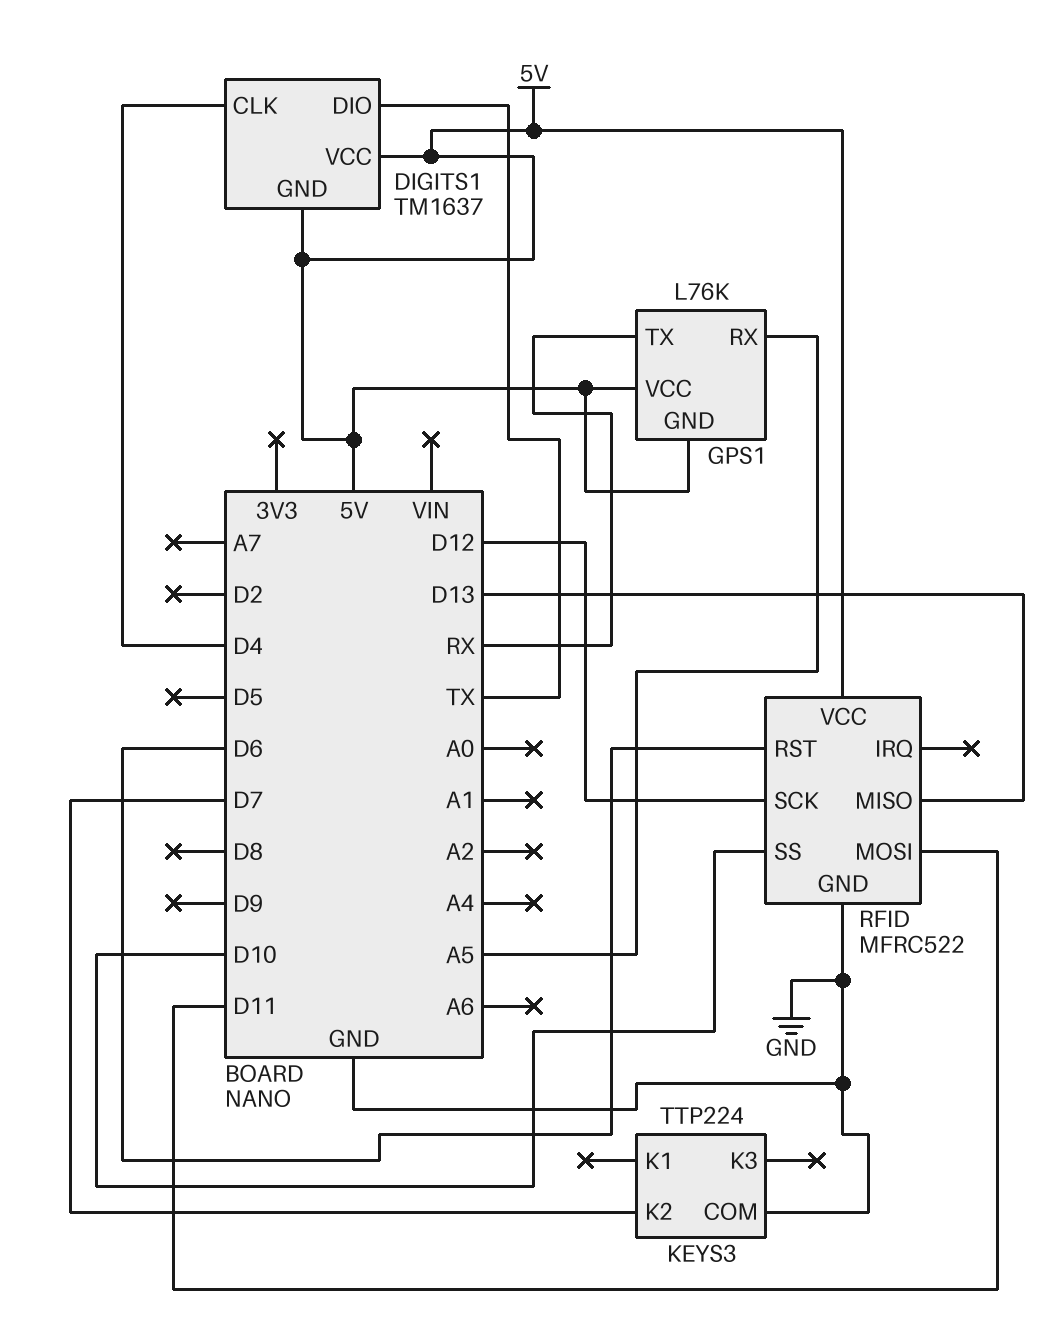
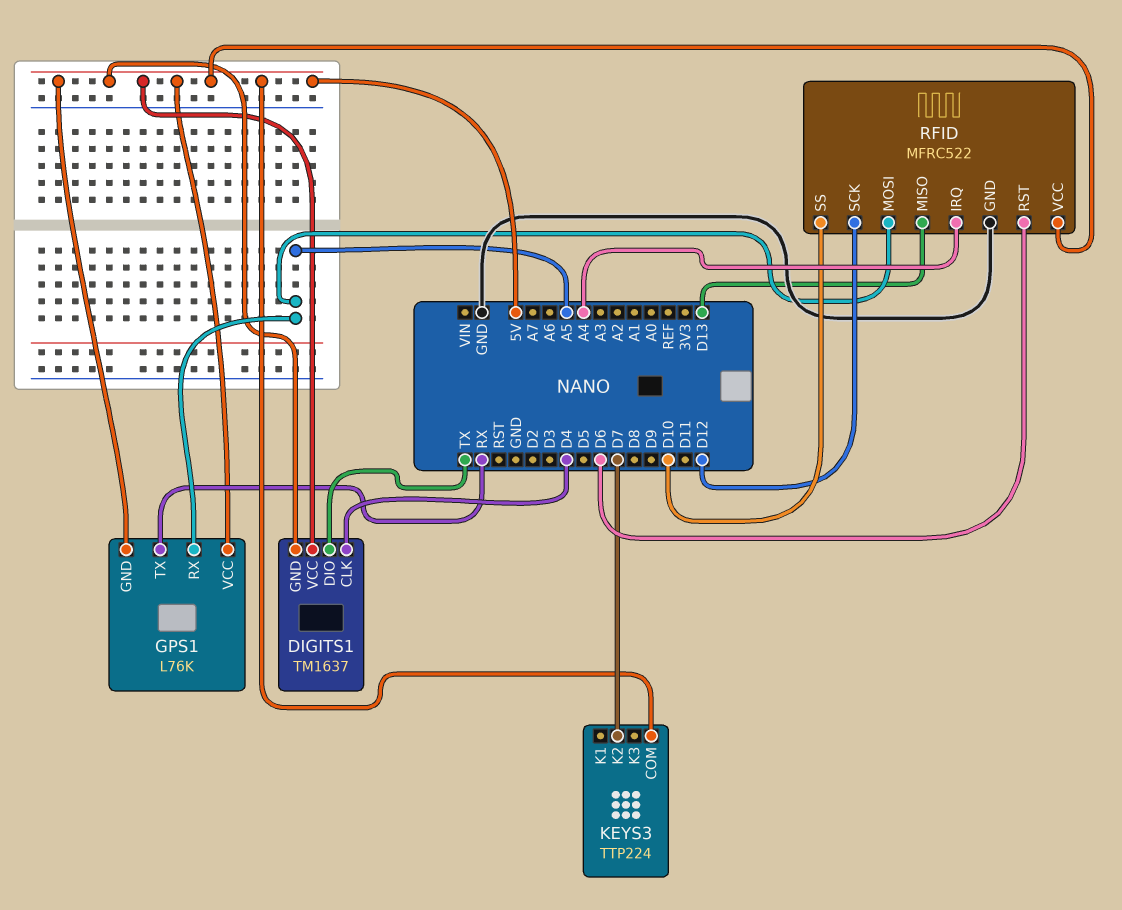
KEYS3 pin COM: GND -> 5V
RFID pin IRQ: none -> A4
RFID pin MOSI: D11 -> A5

